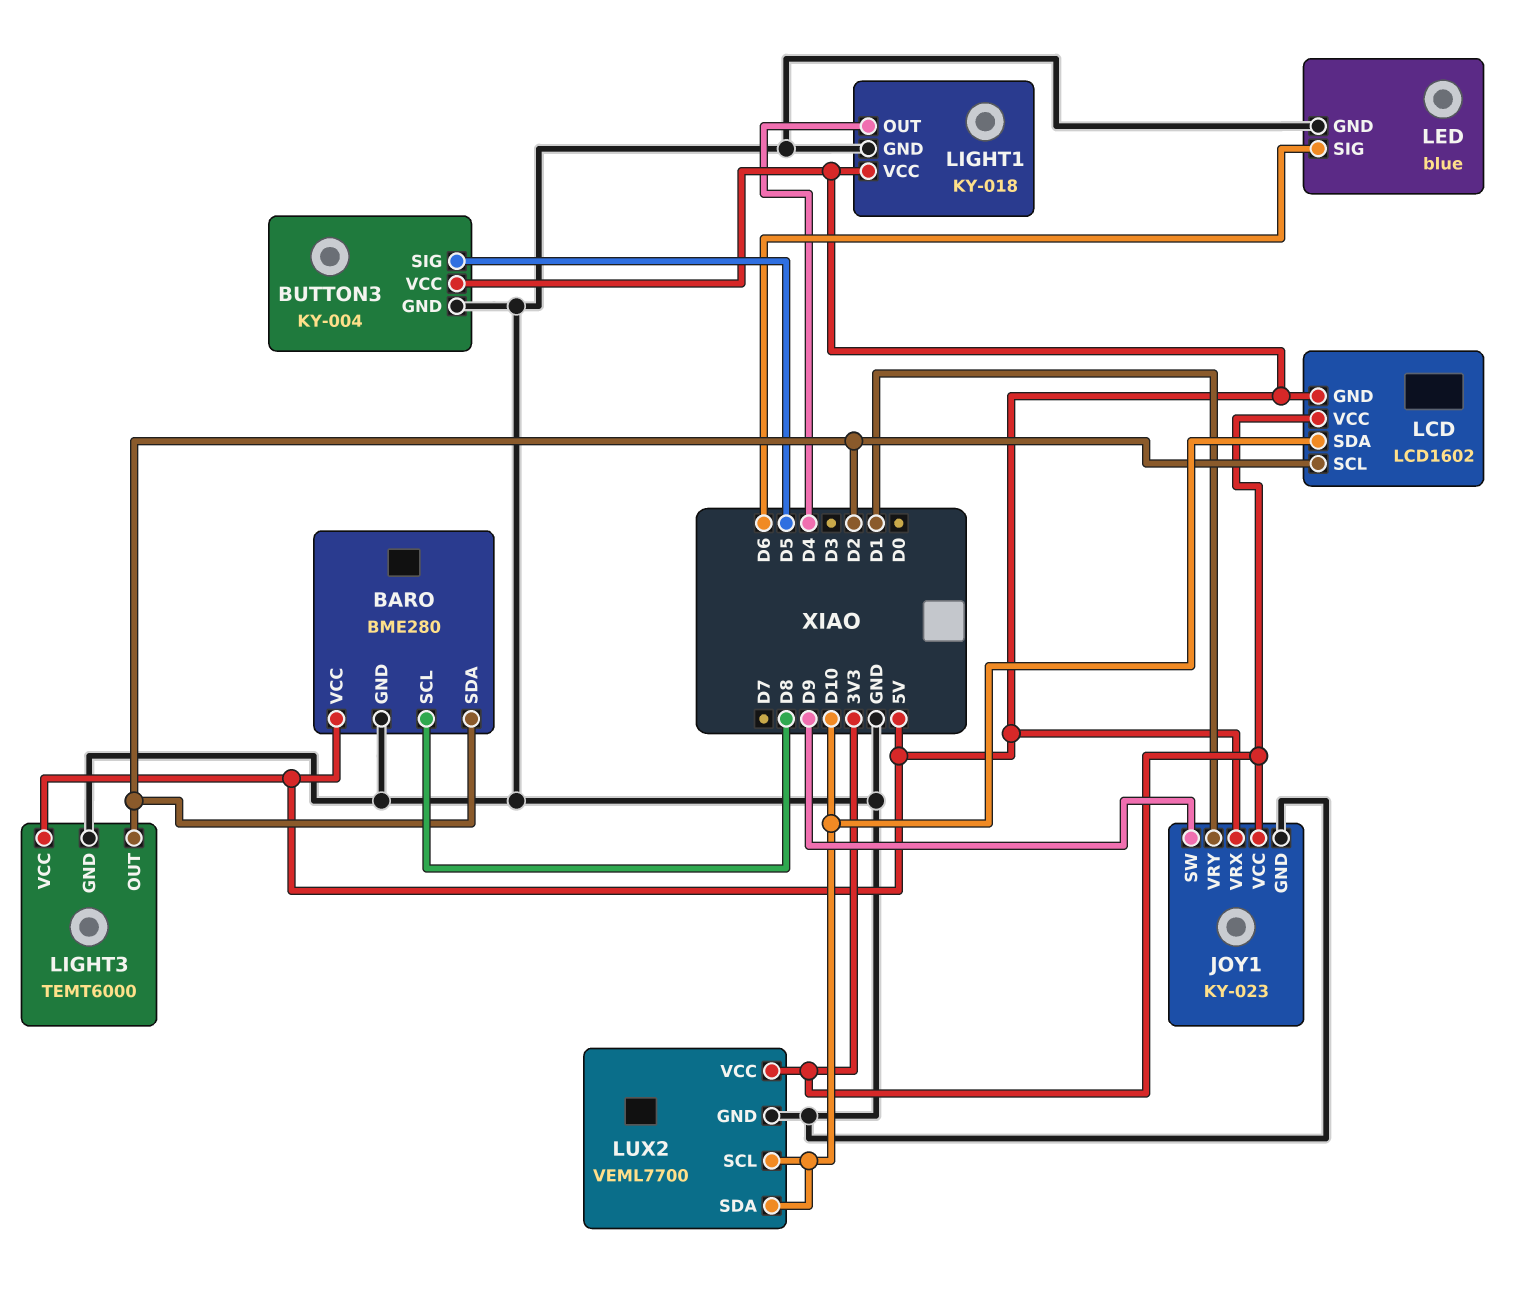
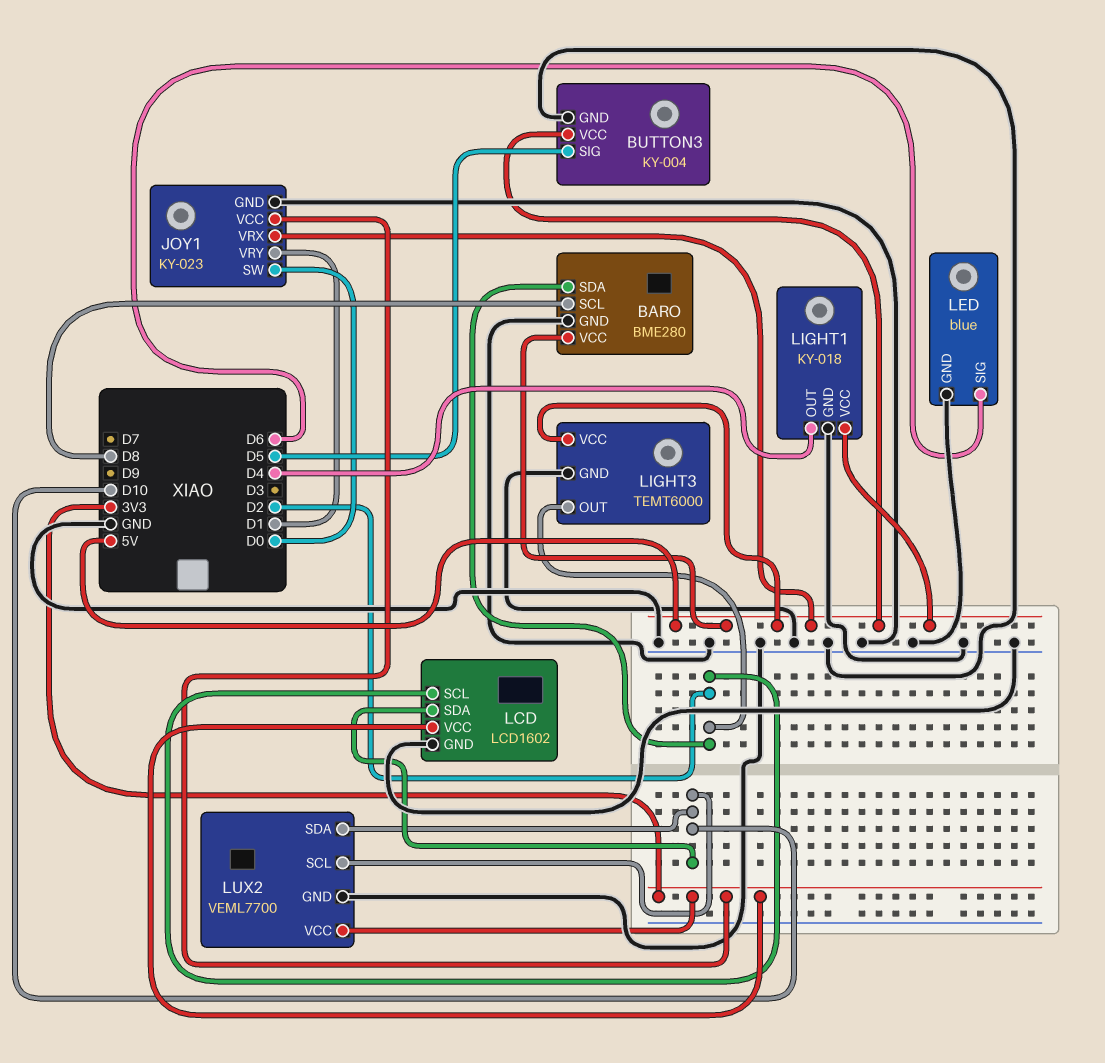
JOY1 pin SW: D9 -> D0
LCD pin GND: 5V -> GND

